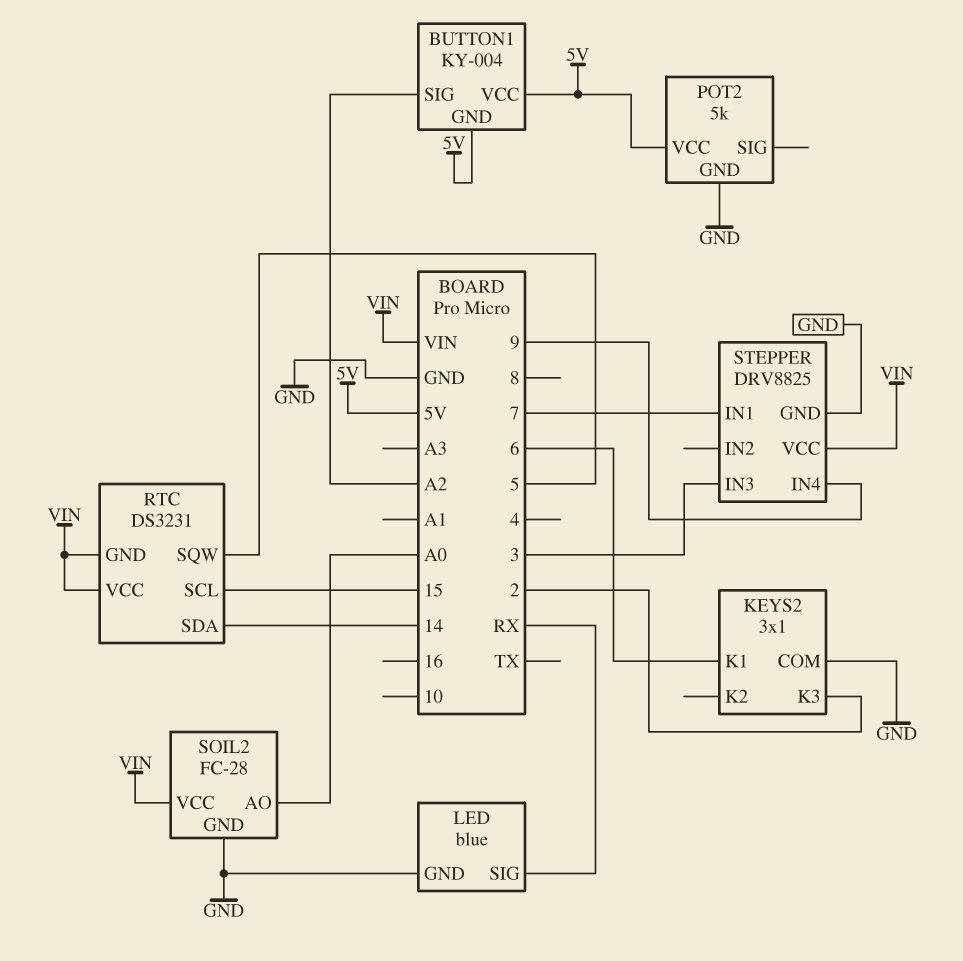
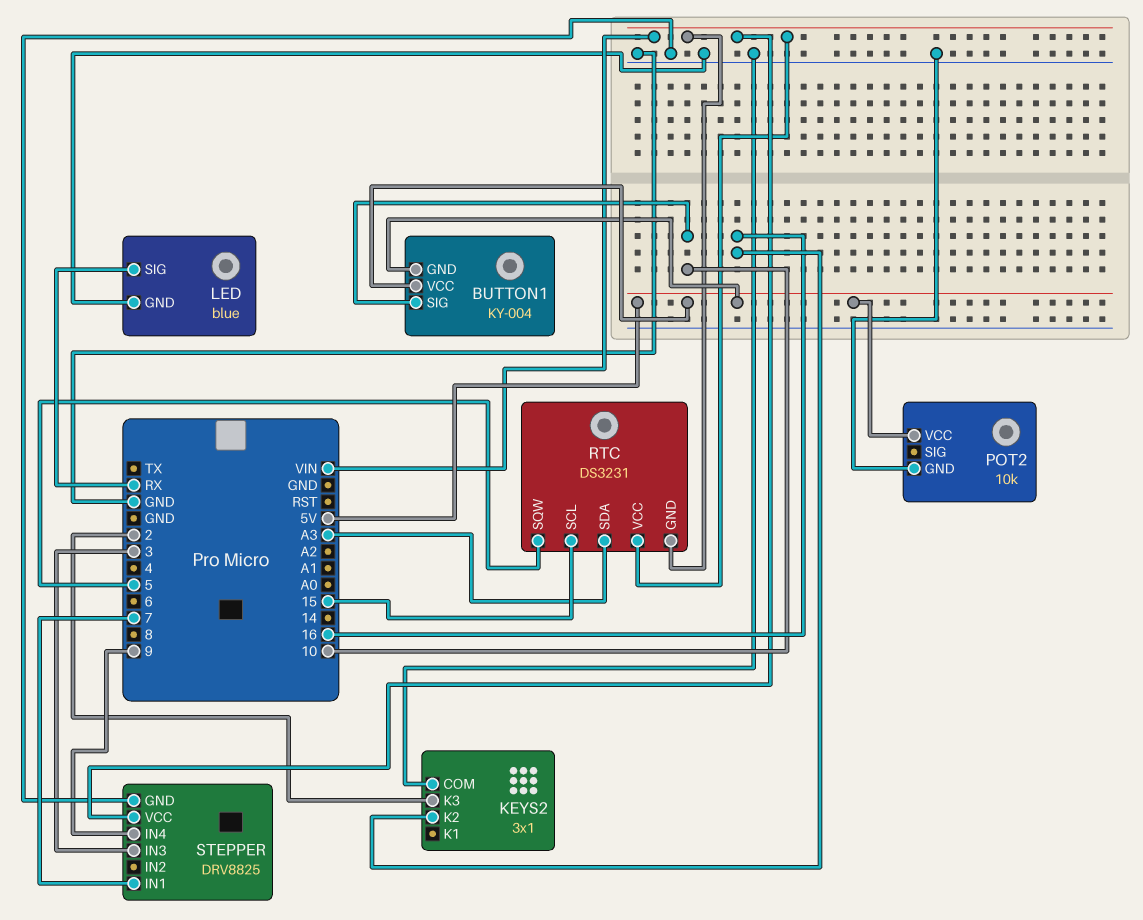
BUTTON1 pin SIG: A2 -> 10
KEYS2 pin K1: 6 -> none
KEYS2 pin K2: none -> 16
POT2: 5k -> 10k
RTC pin SDA: 14 -> A3
SOIL2: FC-28 -> none
SOIL2 pin AO: A0 -> none
SOIL2 pin GND: GND -> none
SOIL2 pin VCC: VIN -> none

